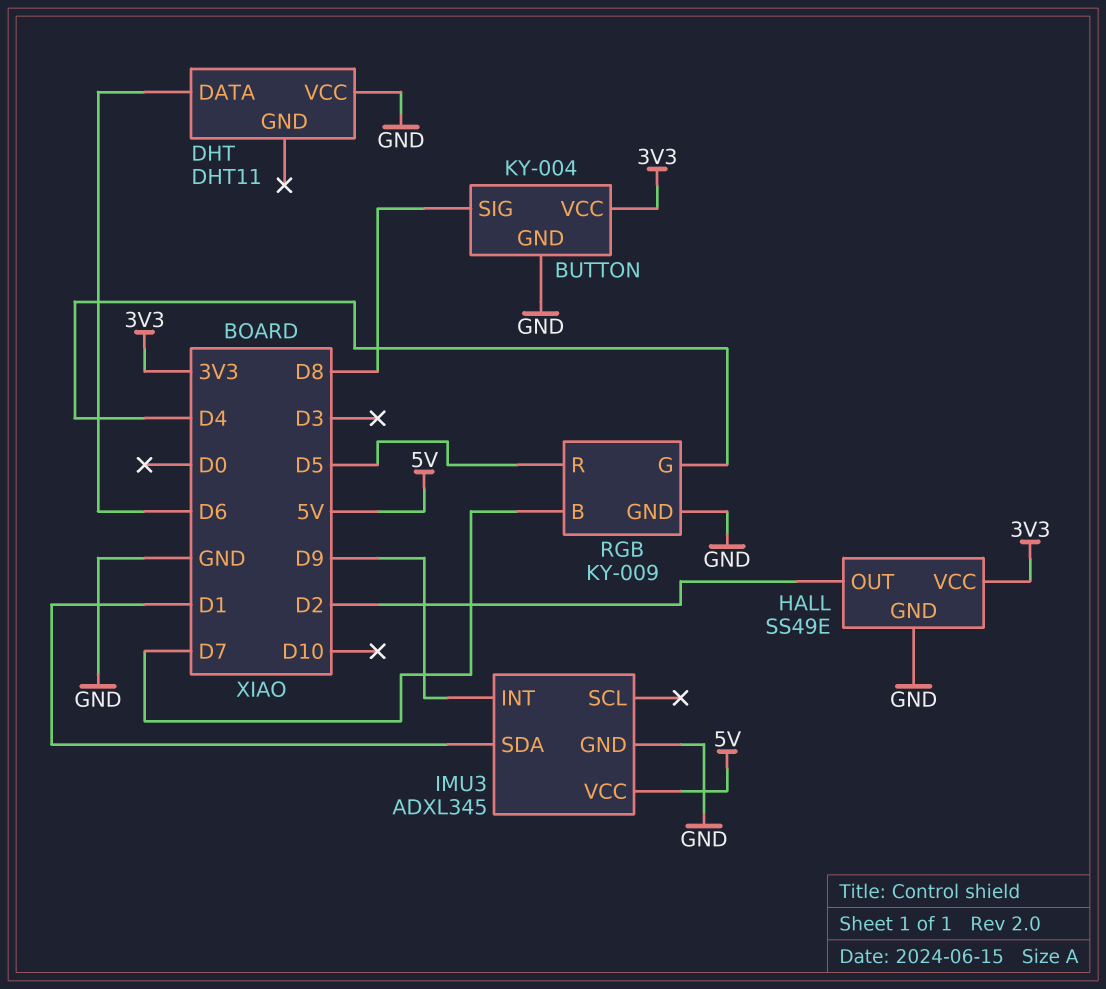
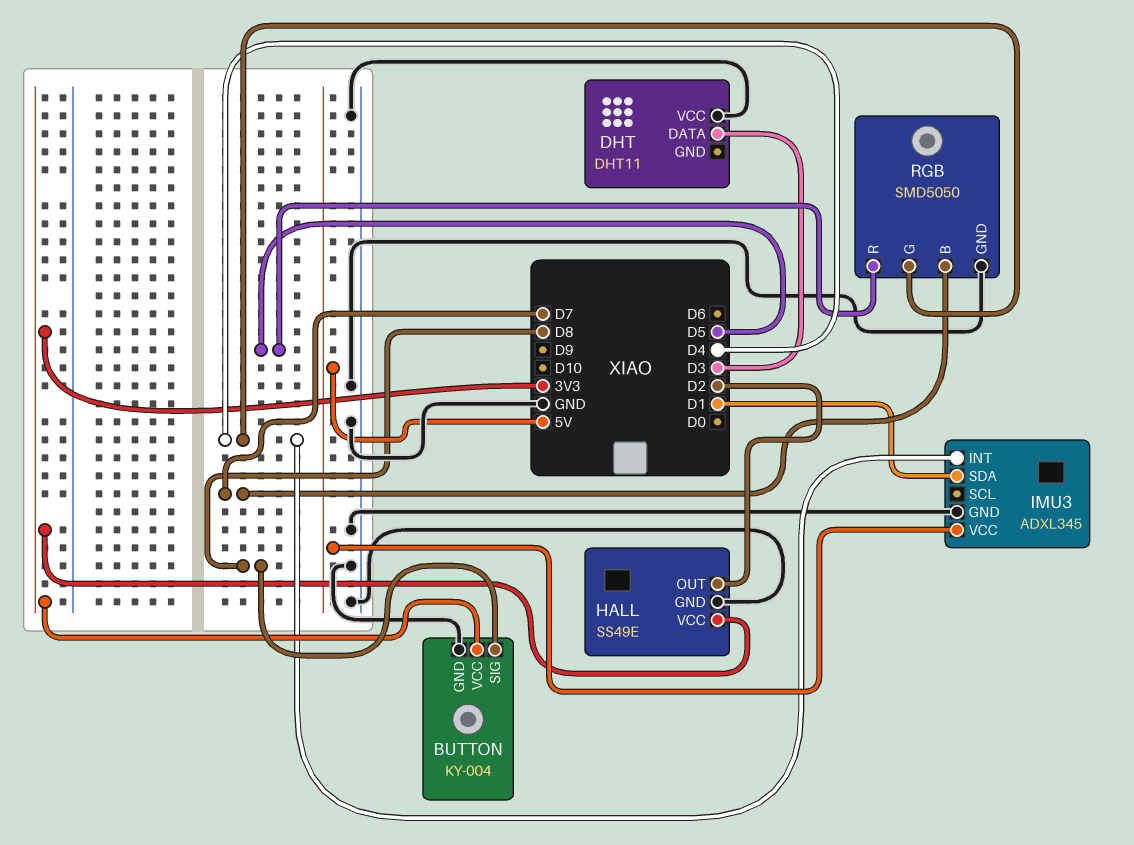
DHT pin DATA: D6 -> D3
IMU3 pin INT: D9 -> D4
RGB: KY-009 -> SMD5050

